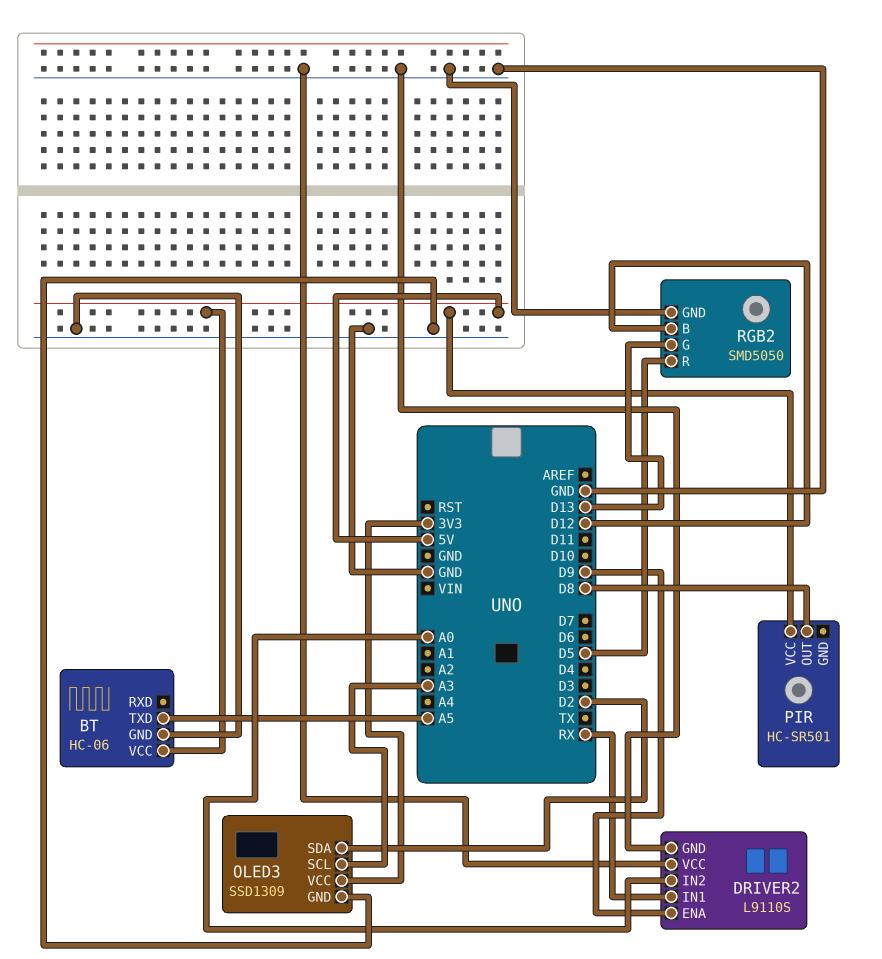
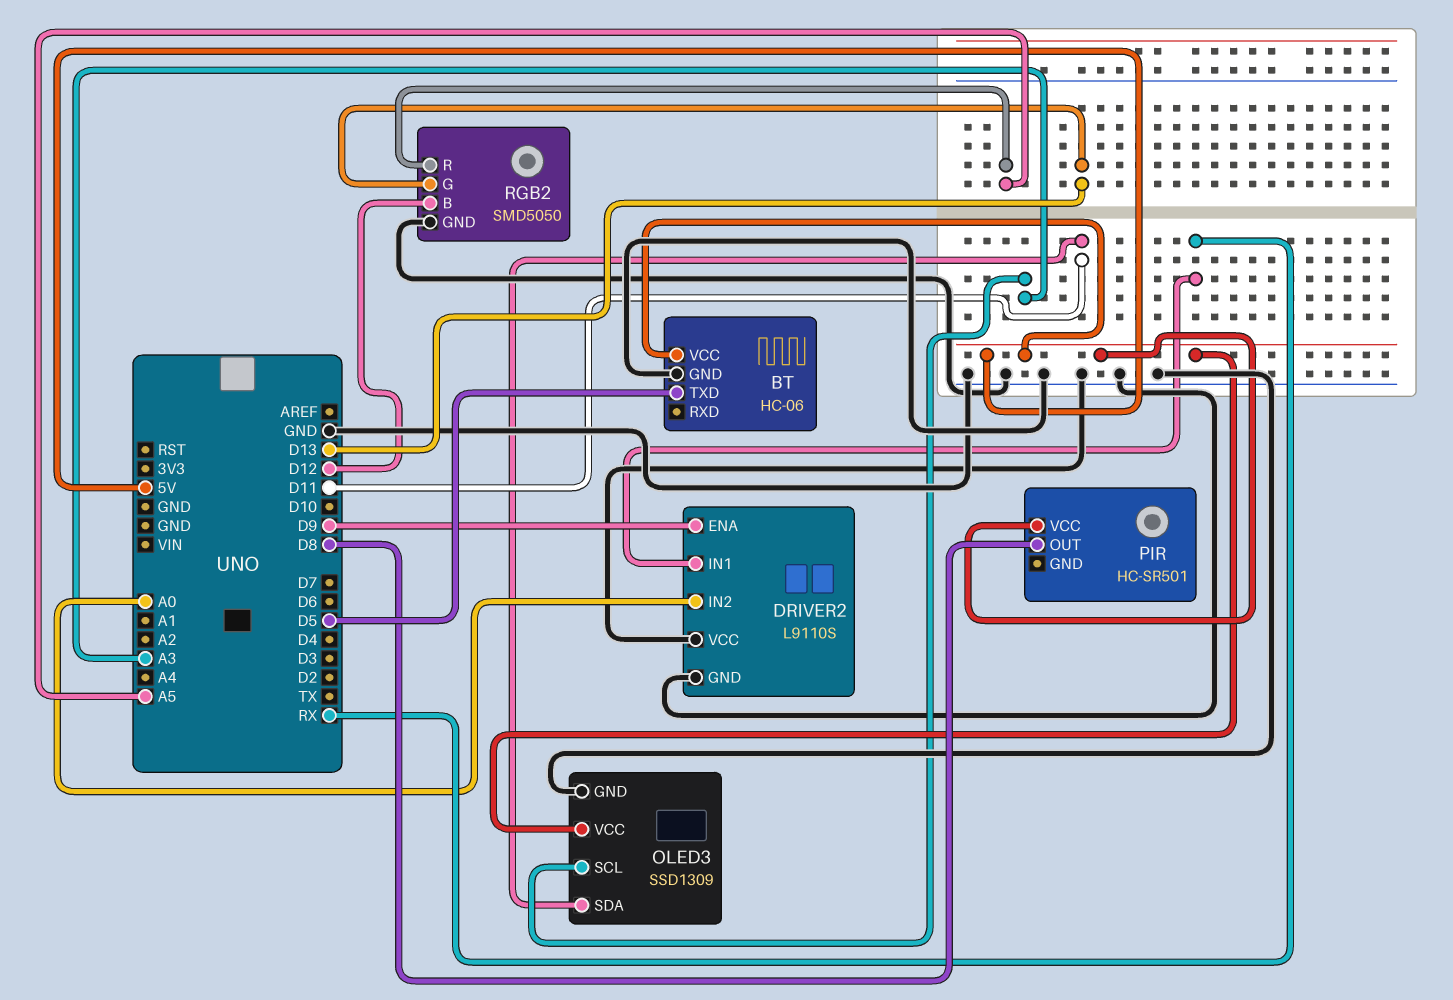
BT pin TXD: A5 -> D5
OLED3 pin SDA: D2 -> D11
OLED3 pin VCC: 3V3 -> 5V
RGB2 pin R: D5 -> A5

